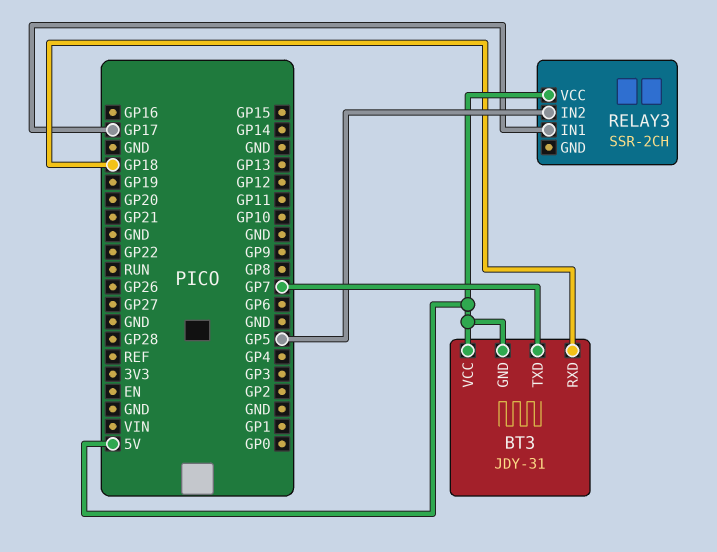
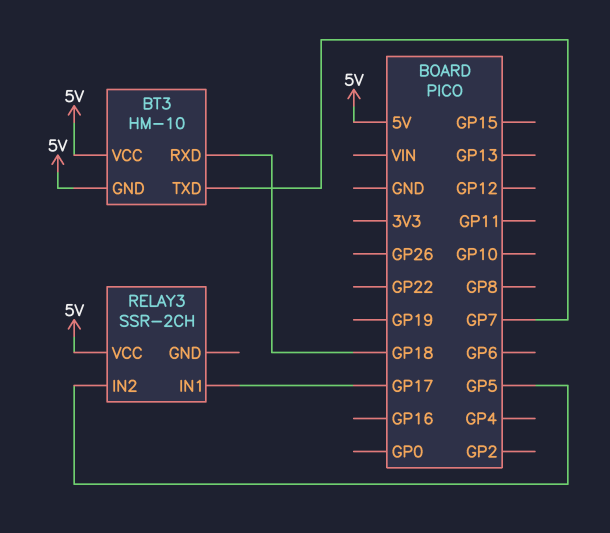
BT3: JDY-31 -> HM-10

